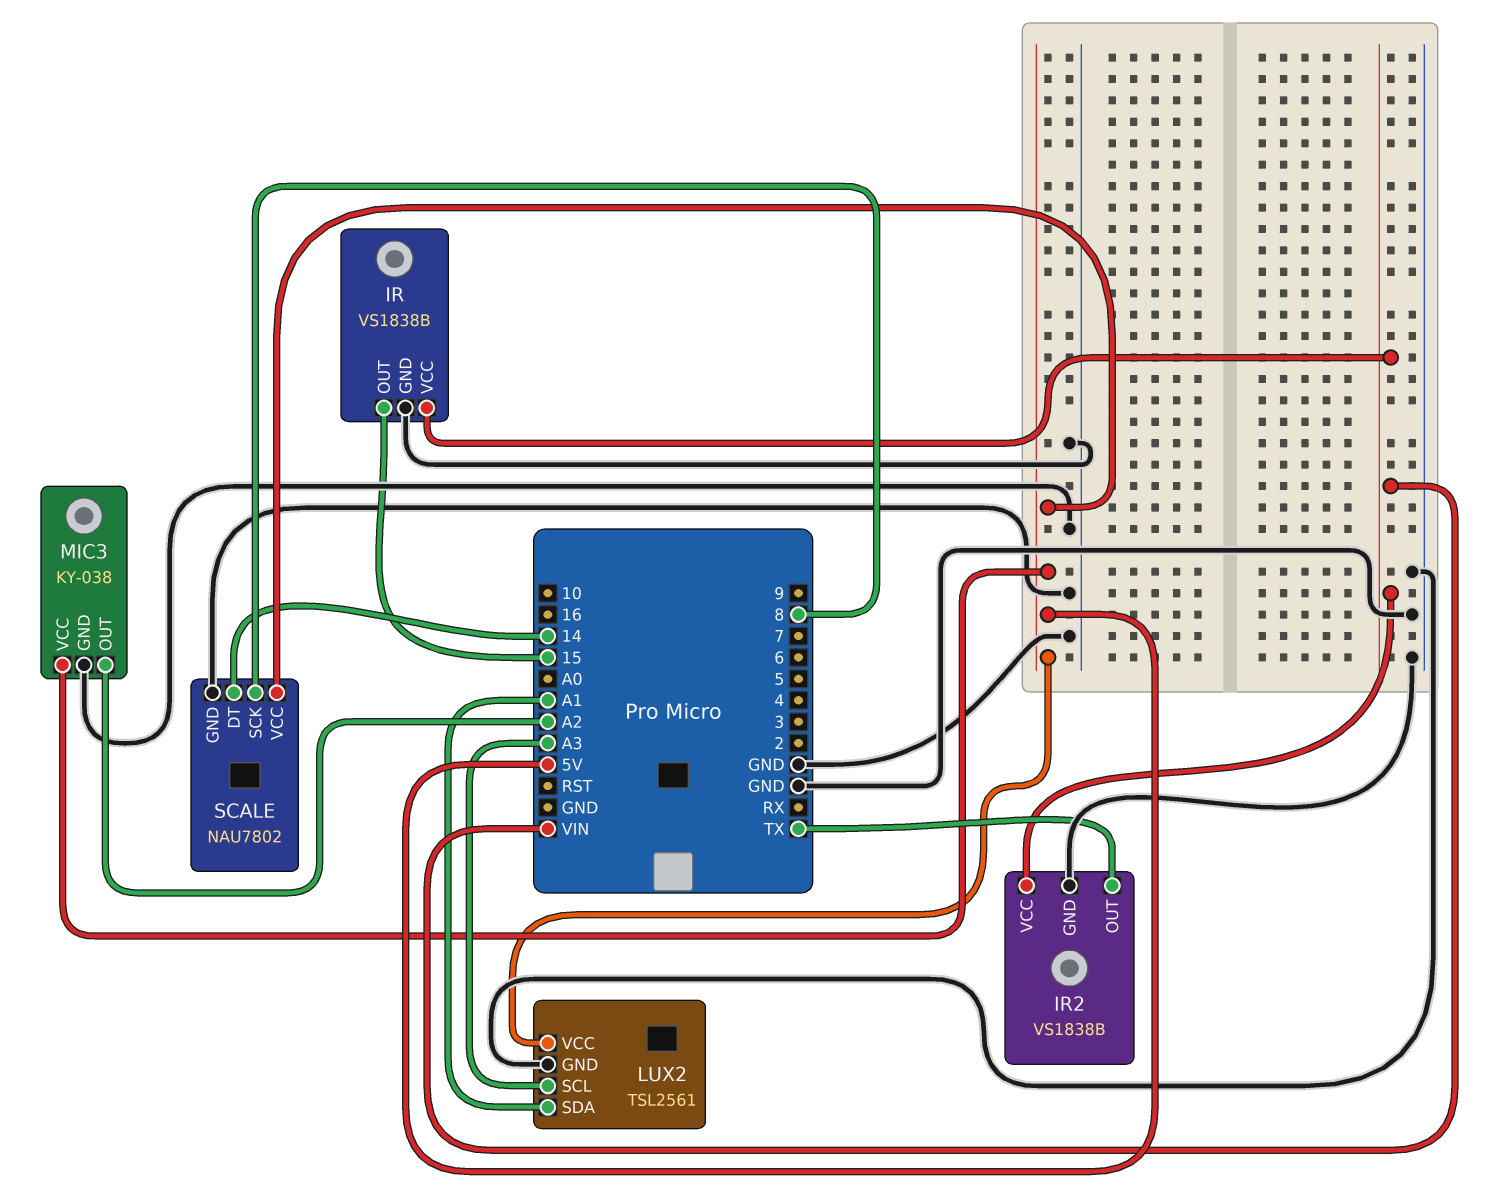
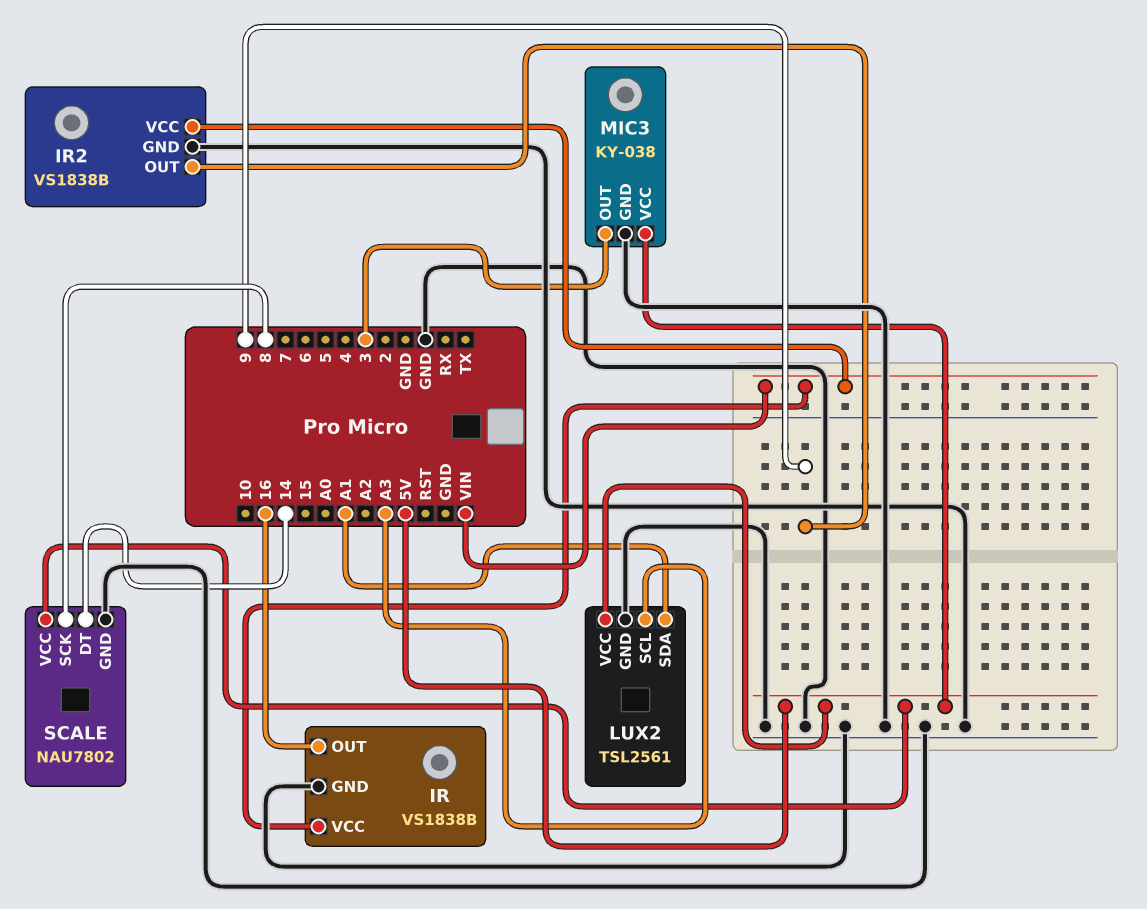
IR pin OUT: 15 -> 16
IR2 pin OUT: TX -> 9
MIC3 pin OUT: A2 -> 3

